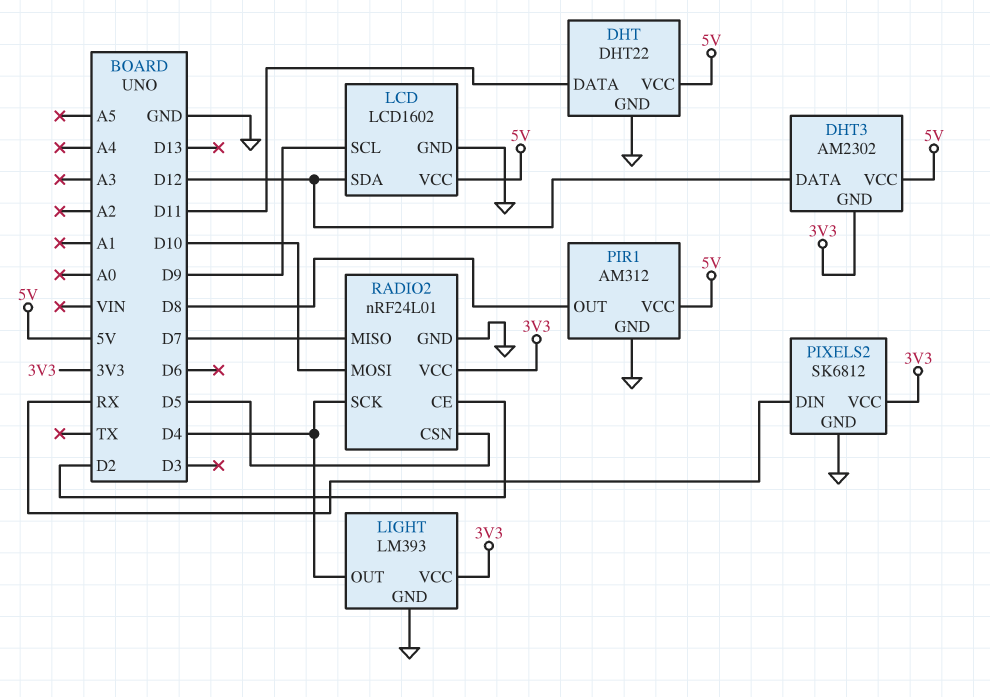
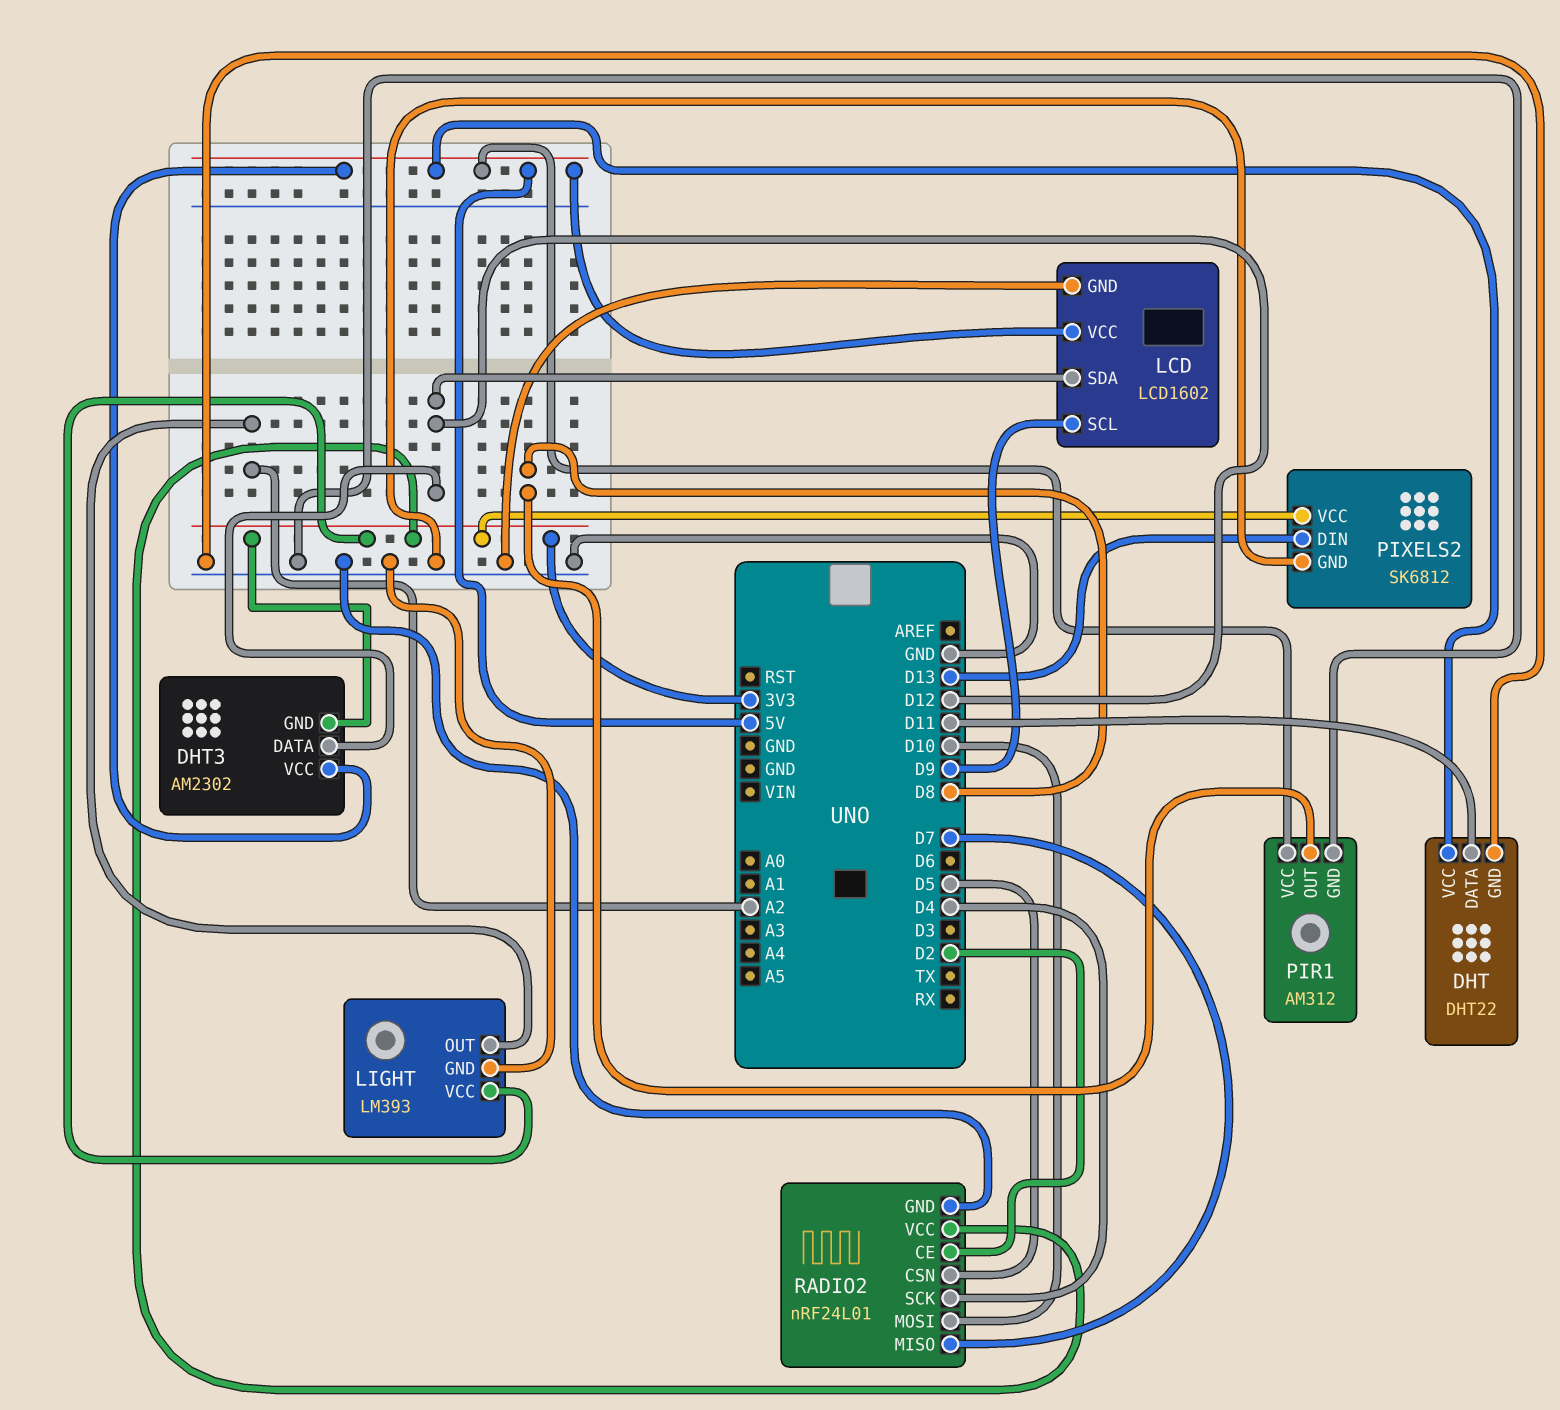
LIGHT pin OUT: D4 -> A2
PIXELS2 pin DIN: RX -> D13

